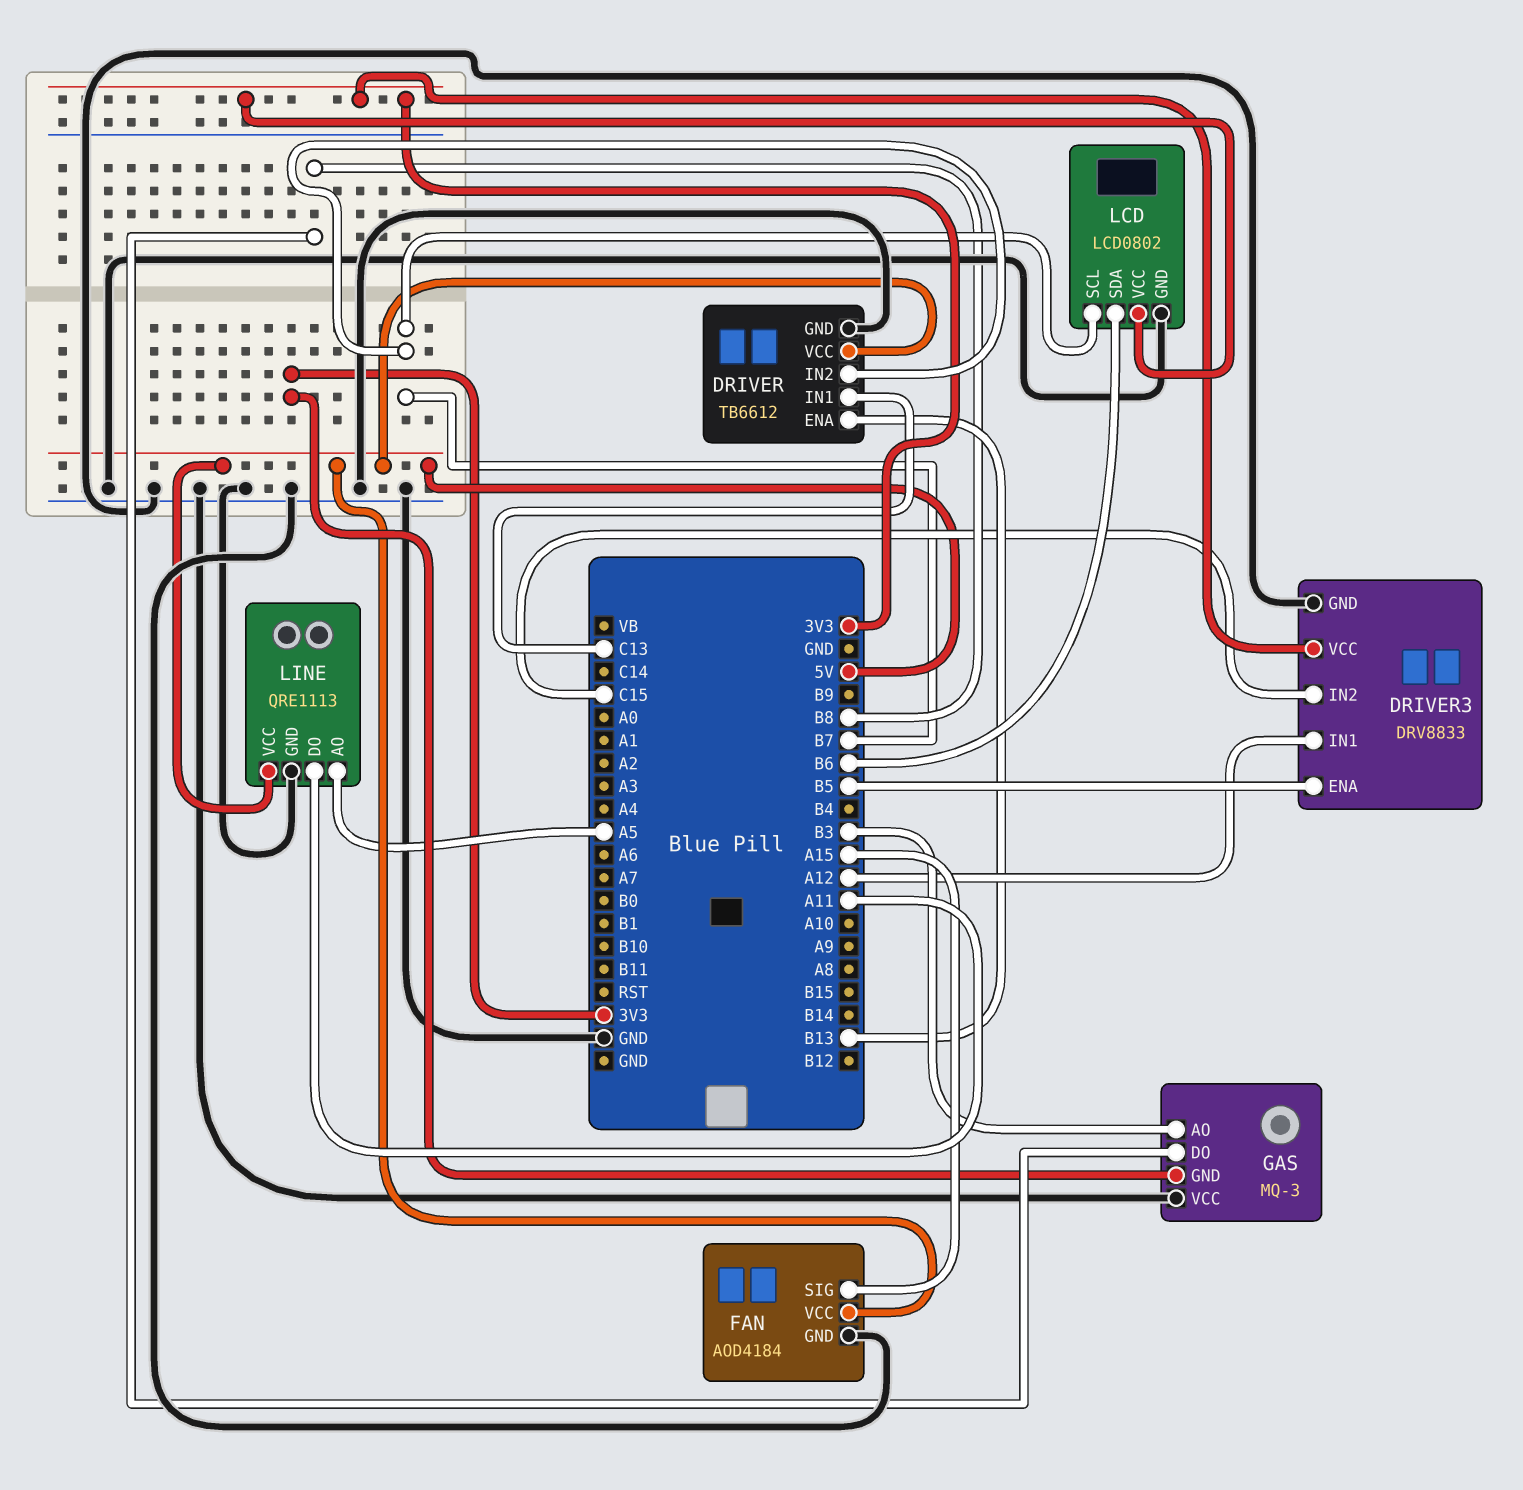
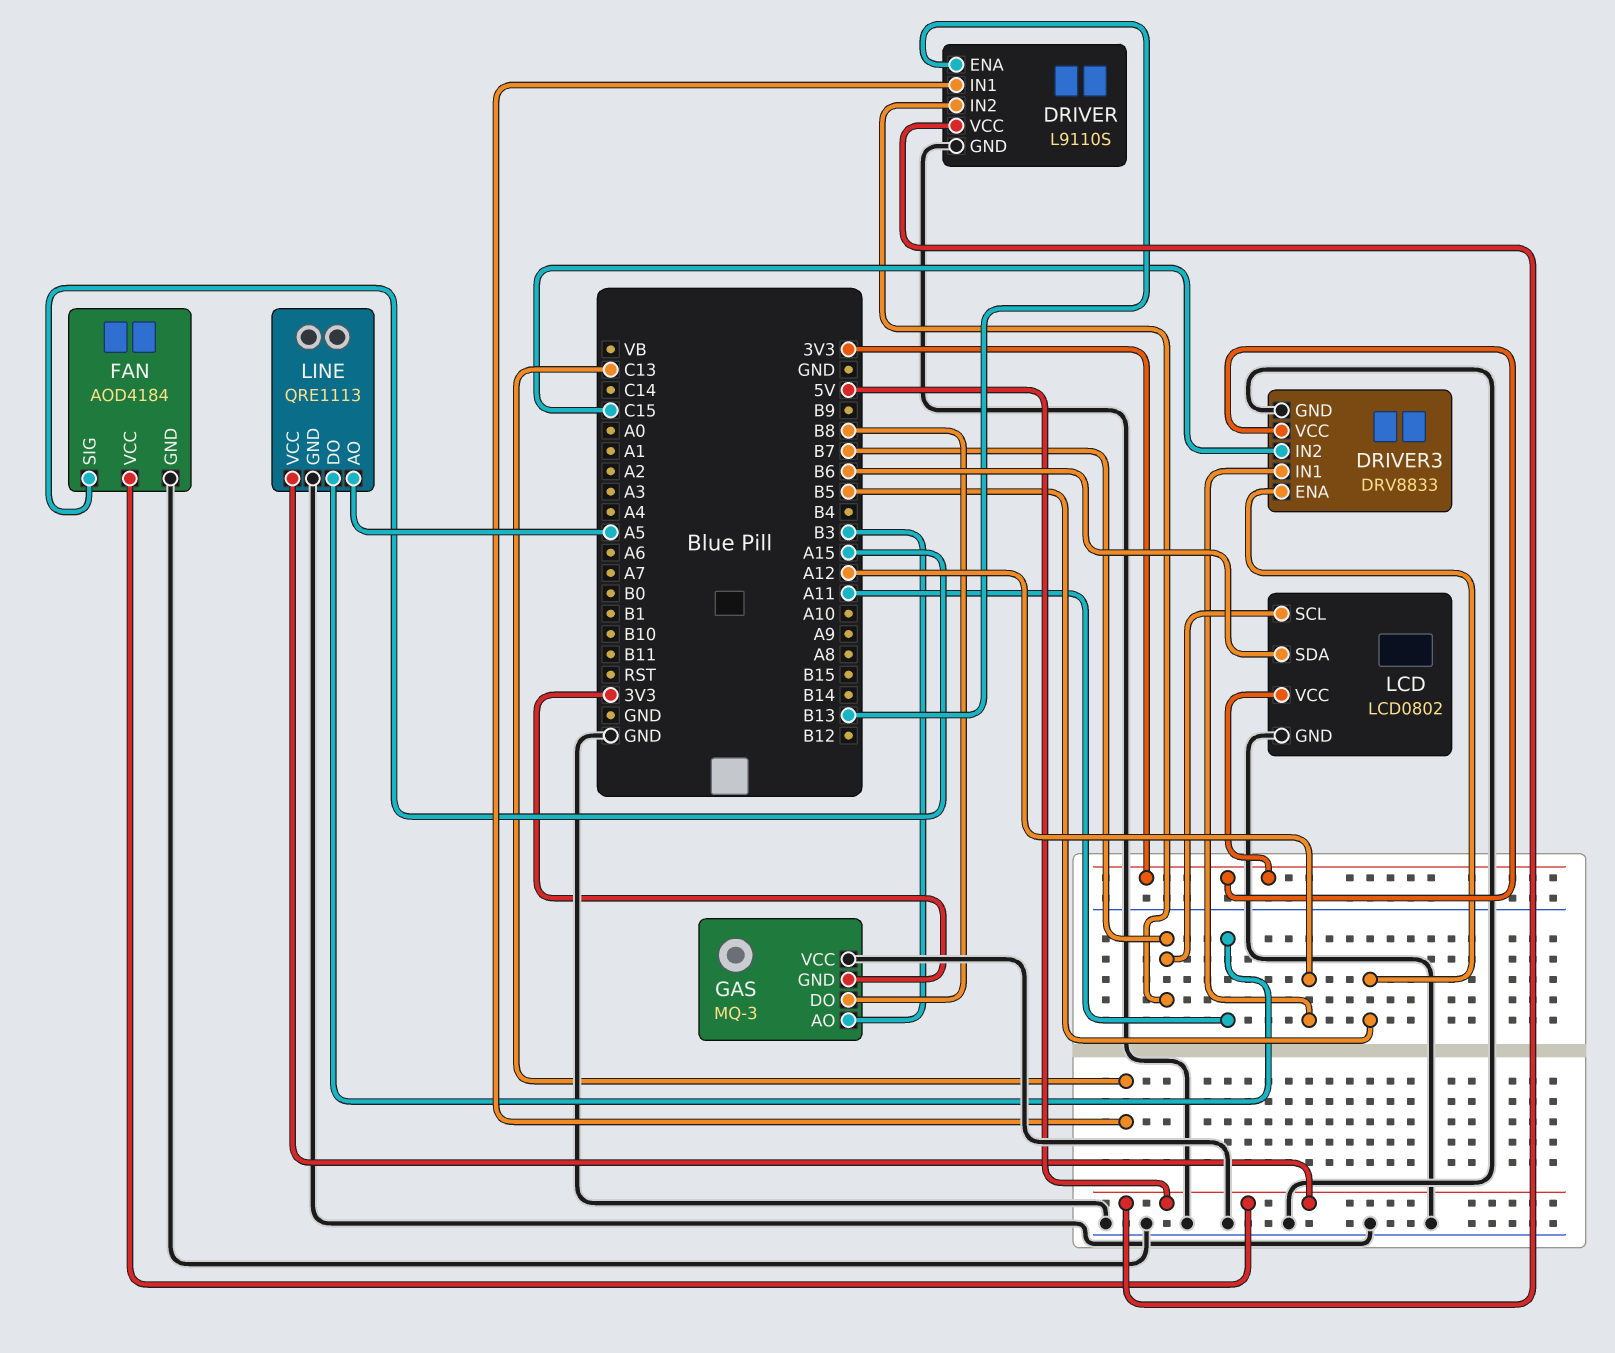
DRIVER: TB6612 -> L9110S

